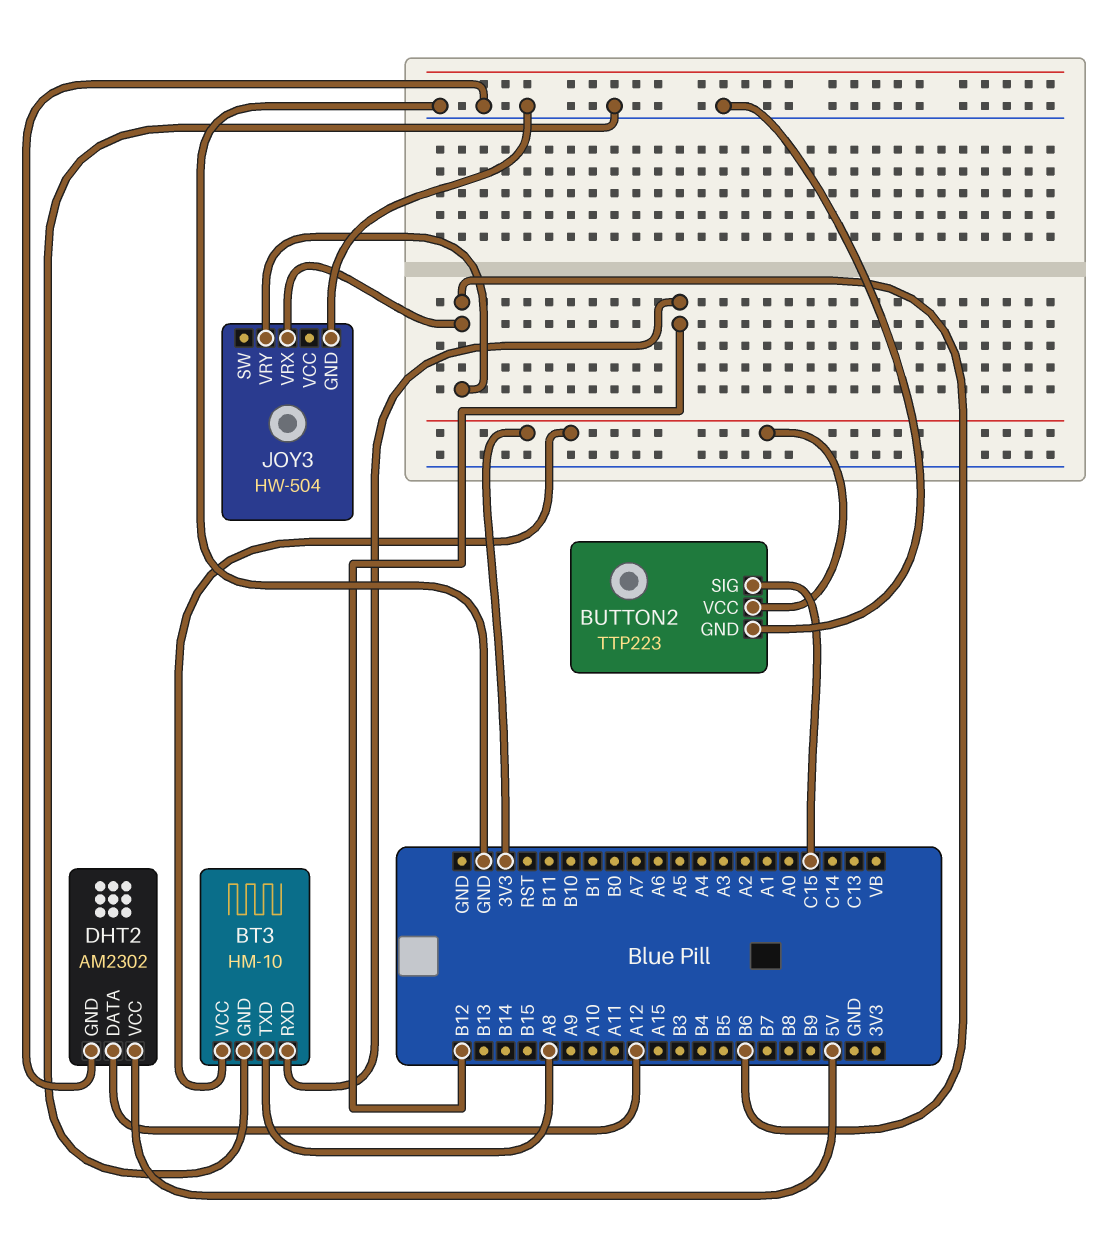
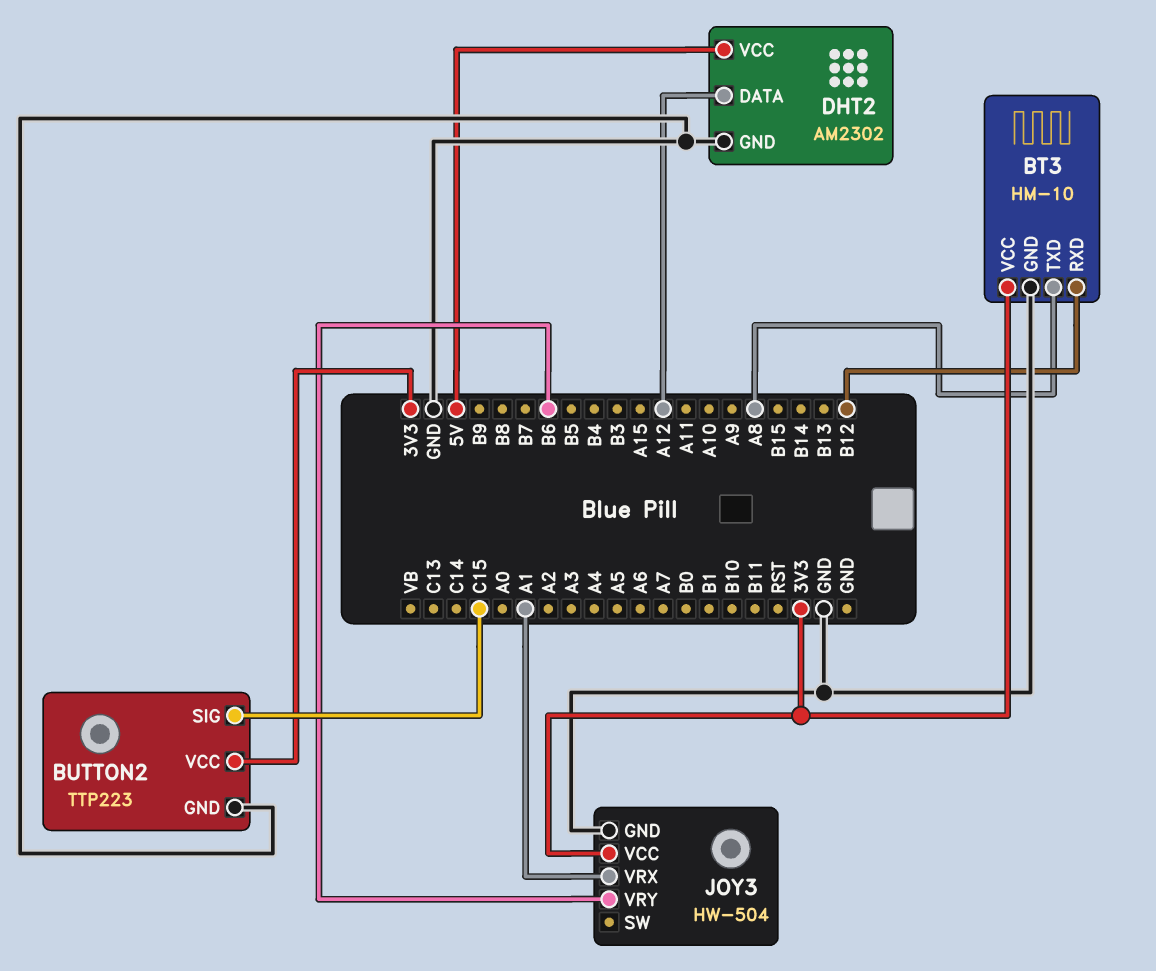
JOY3 pin VCC: none -> 3V3
JOY3 pin VRX: B6 -> A1

